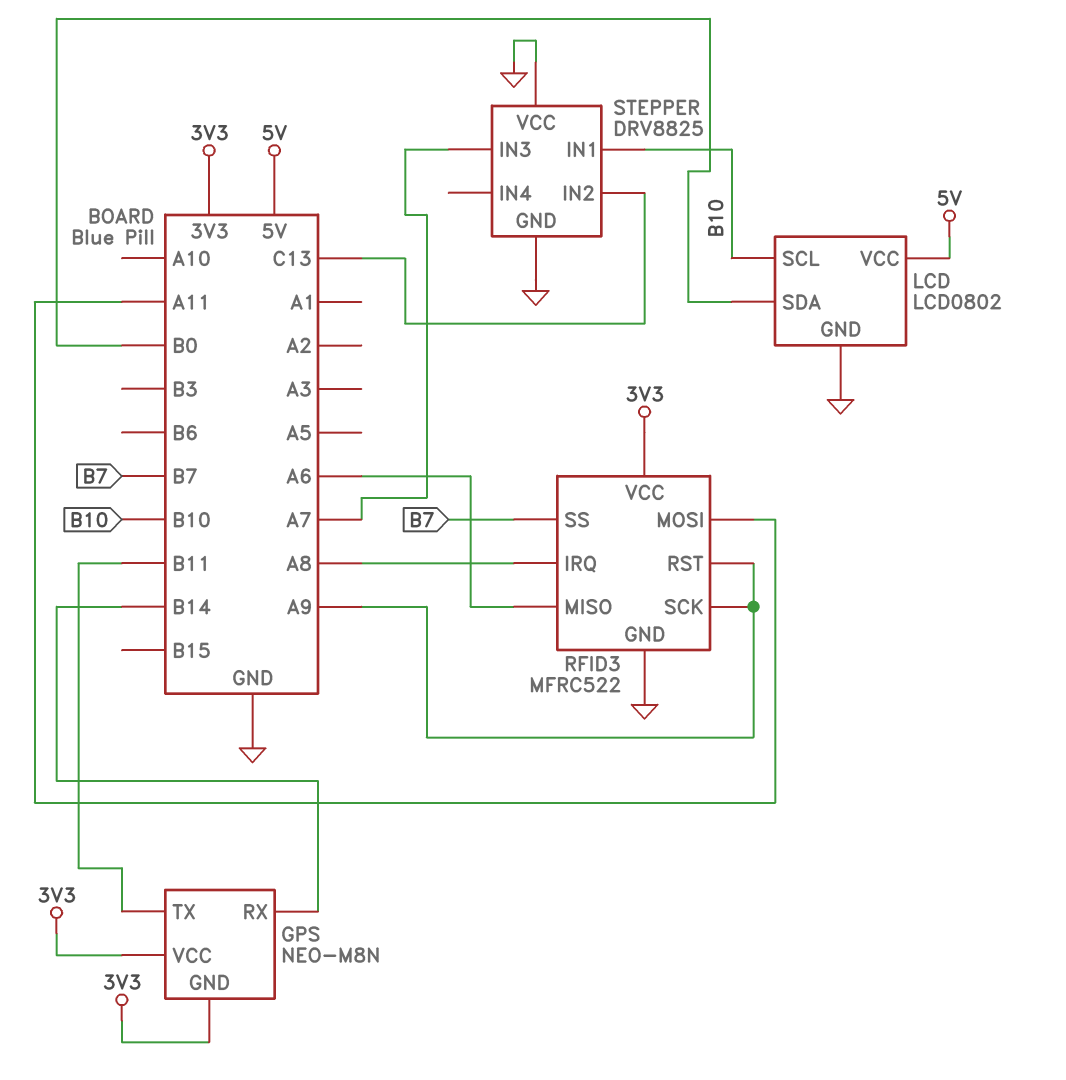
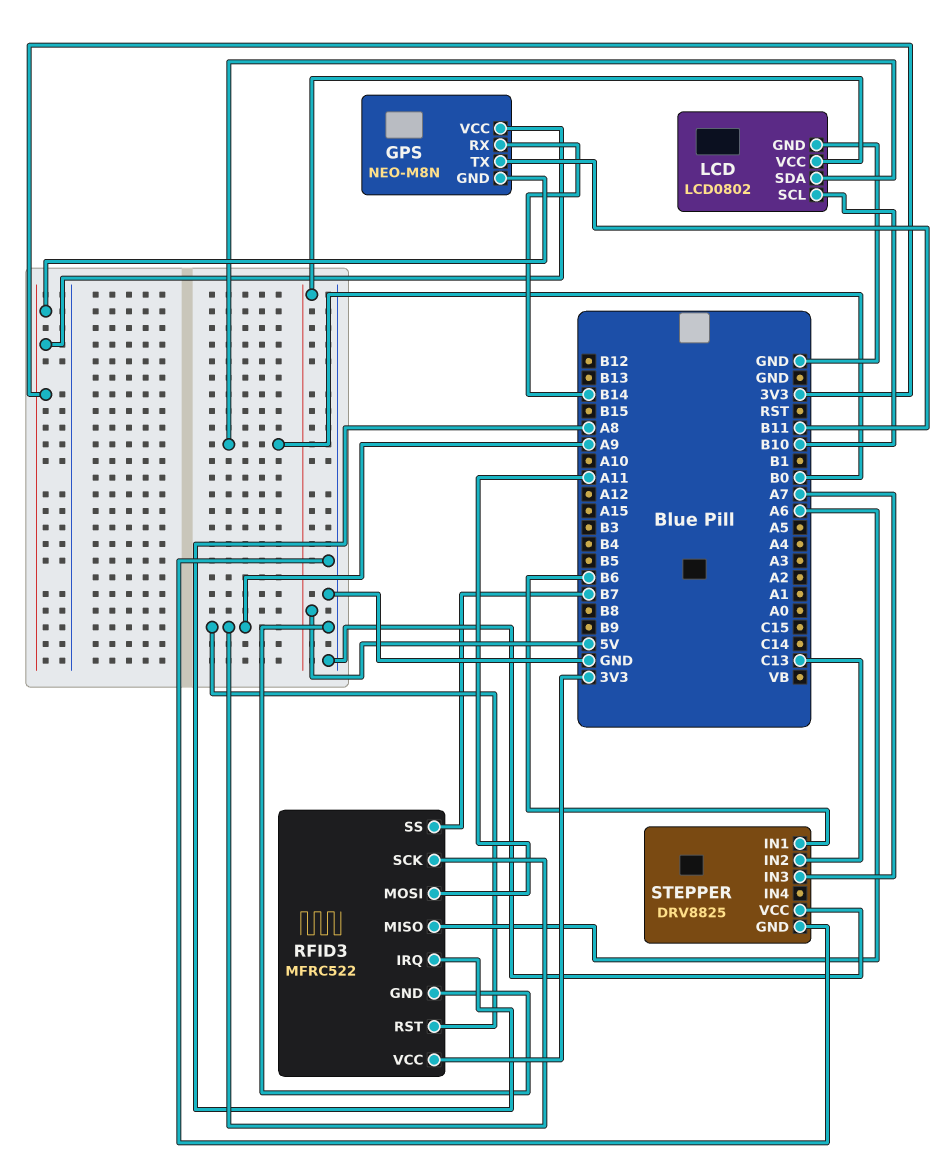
STEPPER pin IN1: B10 -> B6

